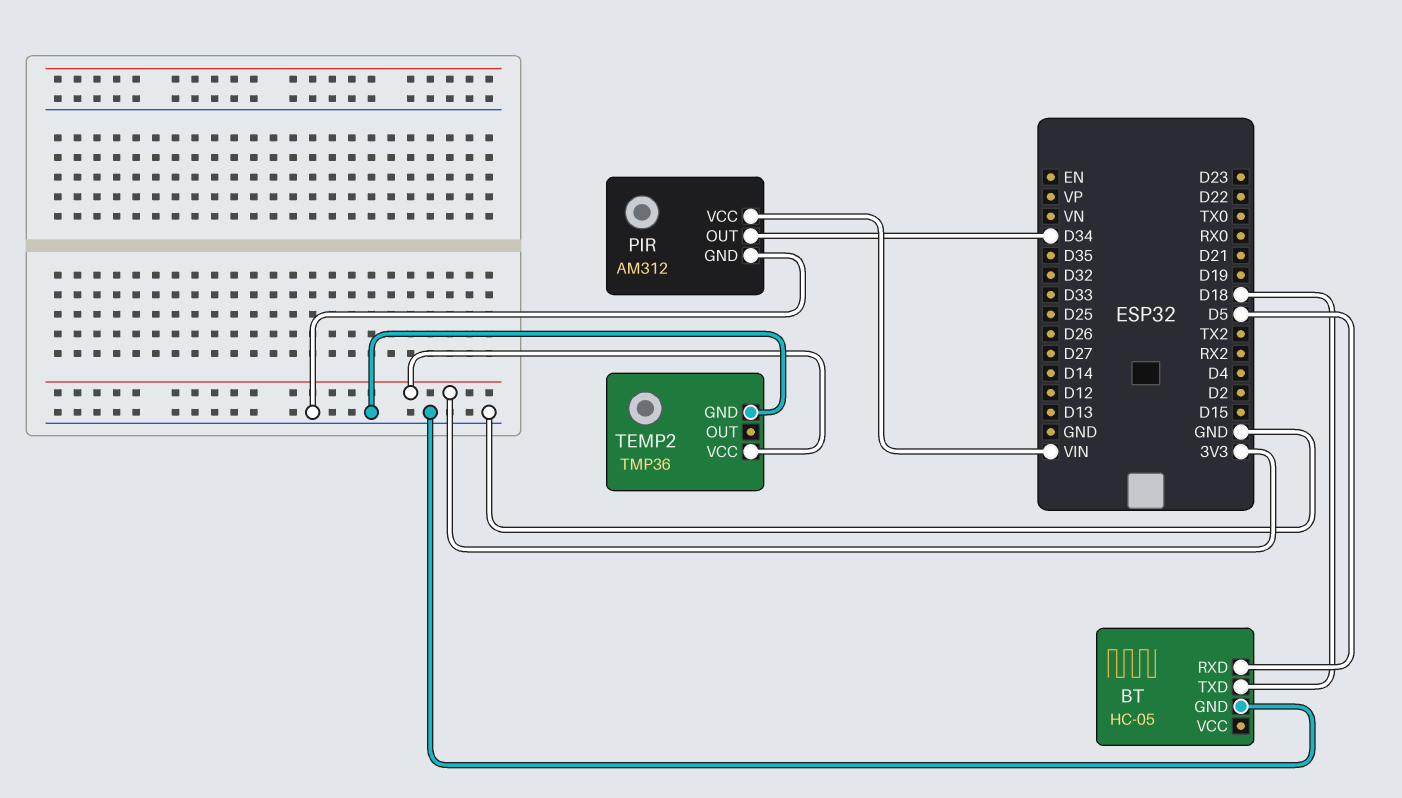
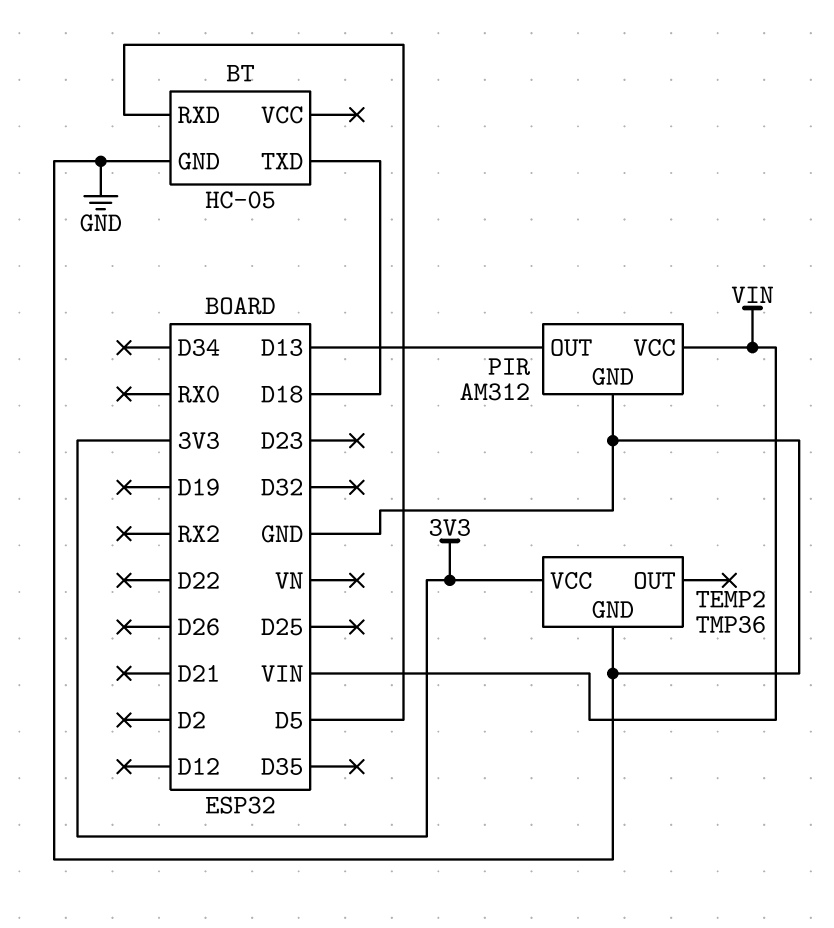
PIR pin OUT: D34 -> D13

